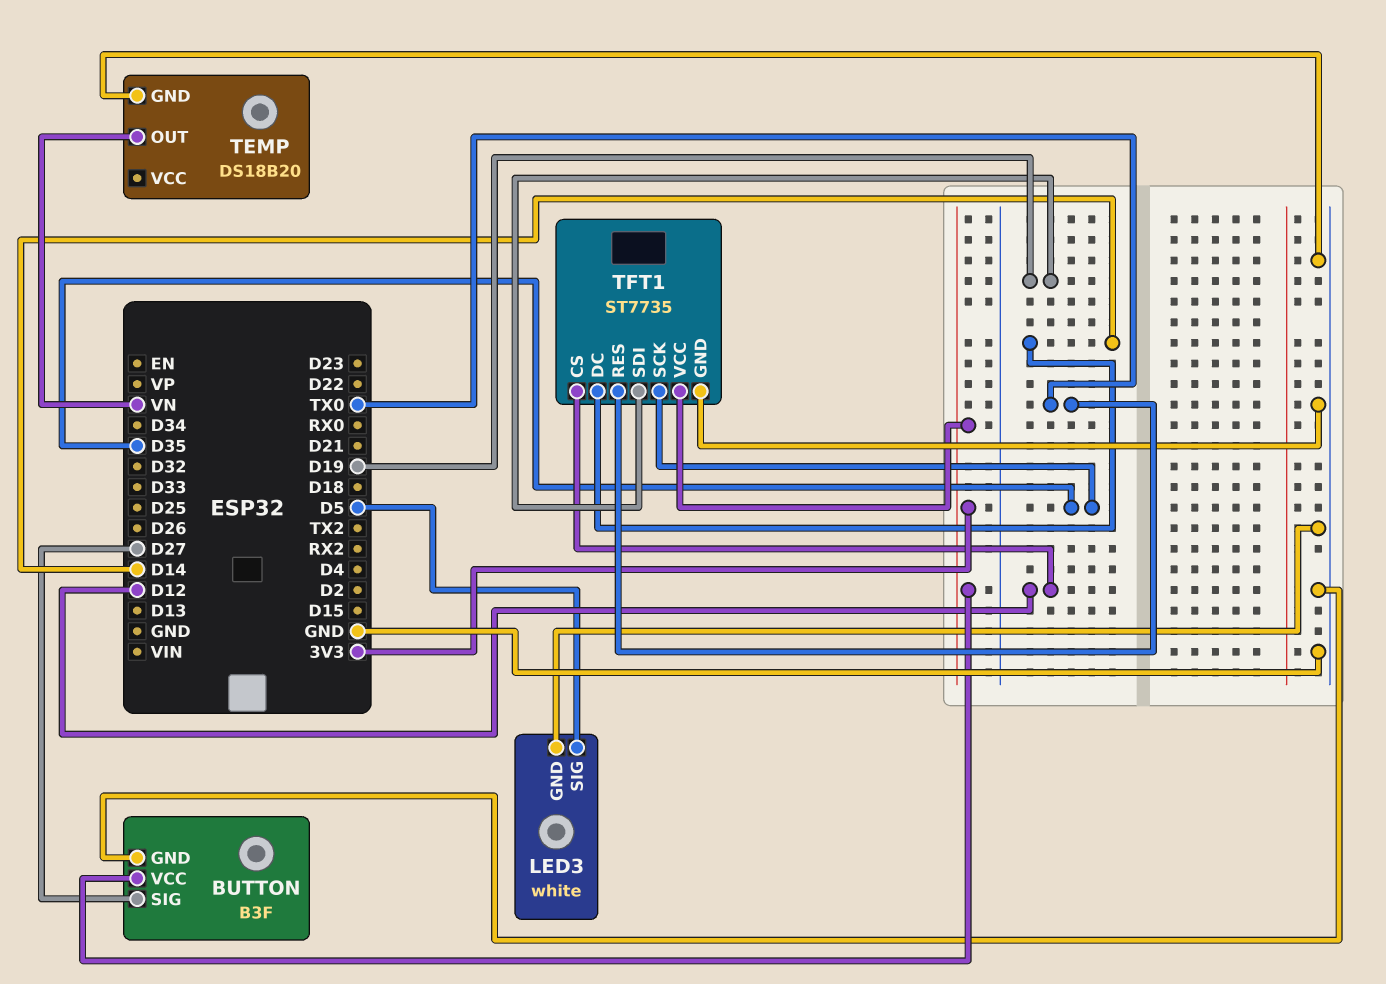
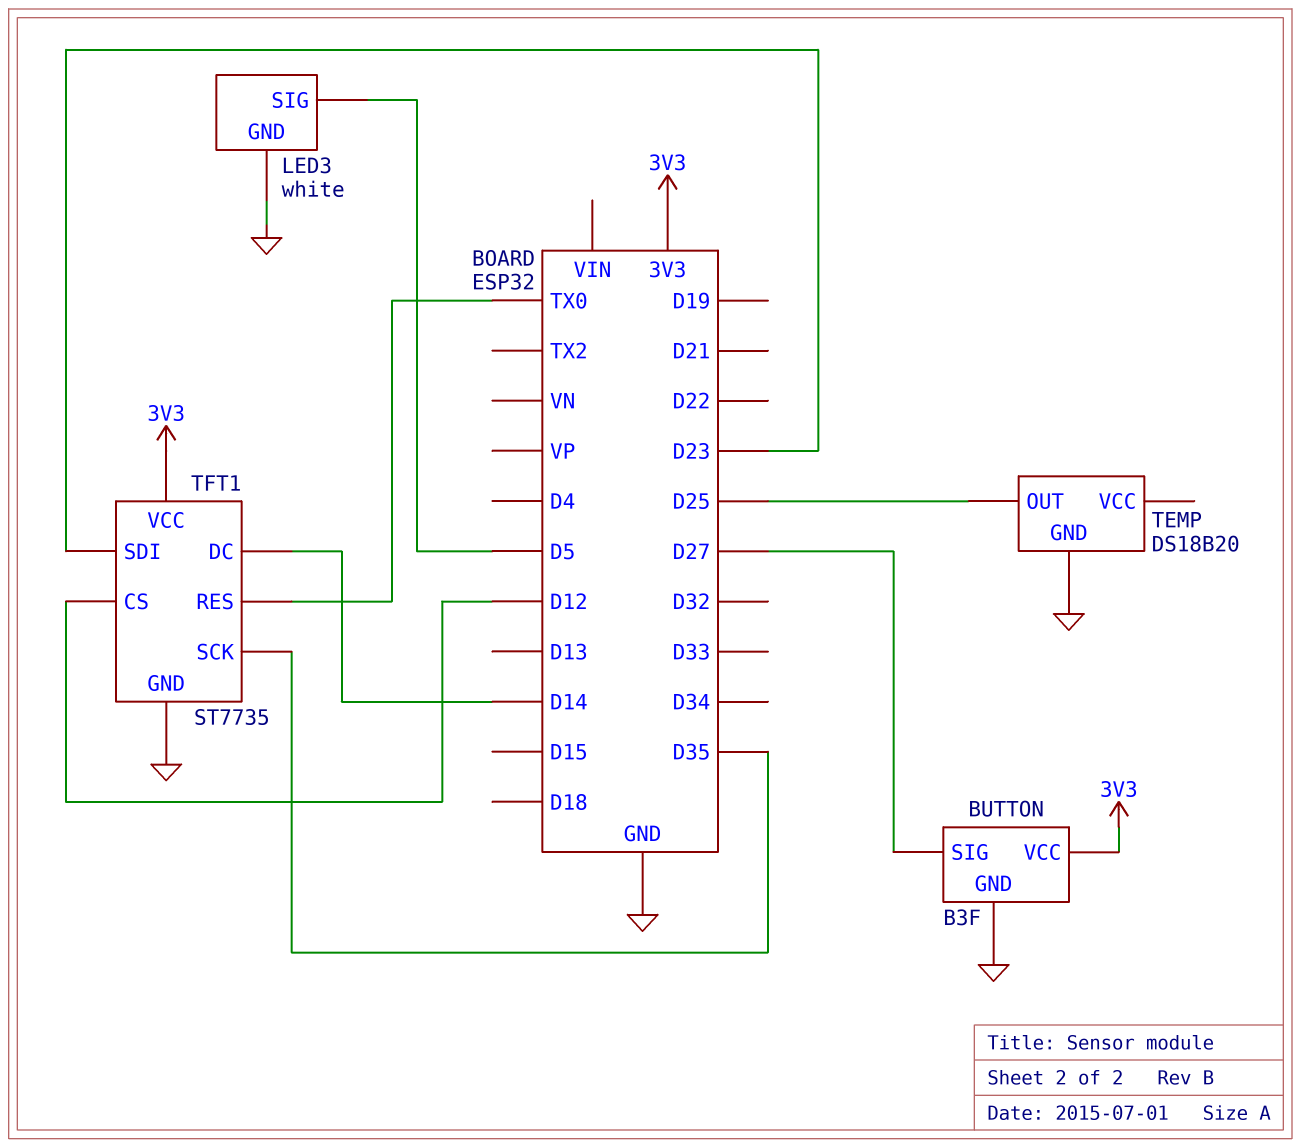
TEMP pin OUT: VN -> D25
TFT1 pin SDI: D19 -> D23

